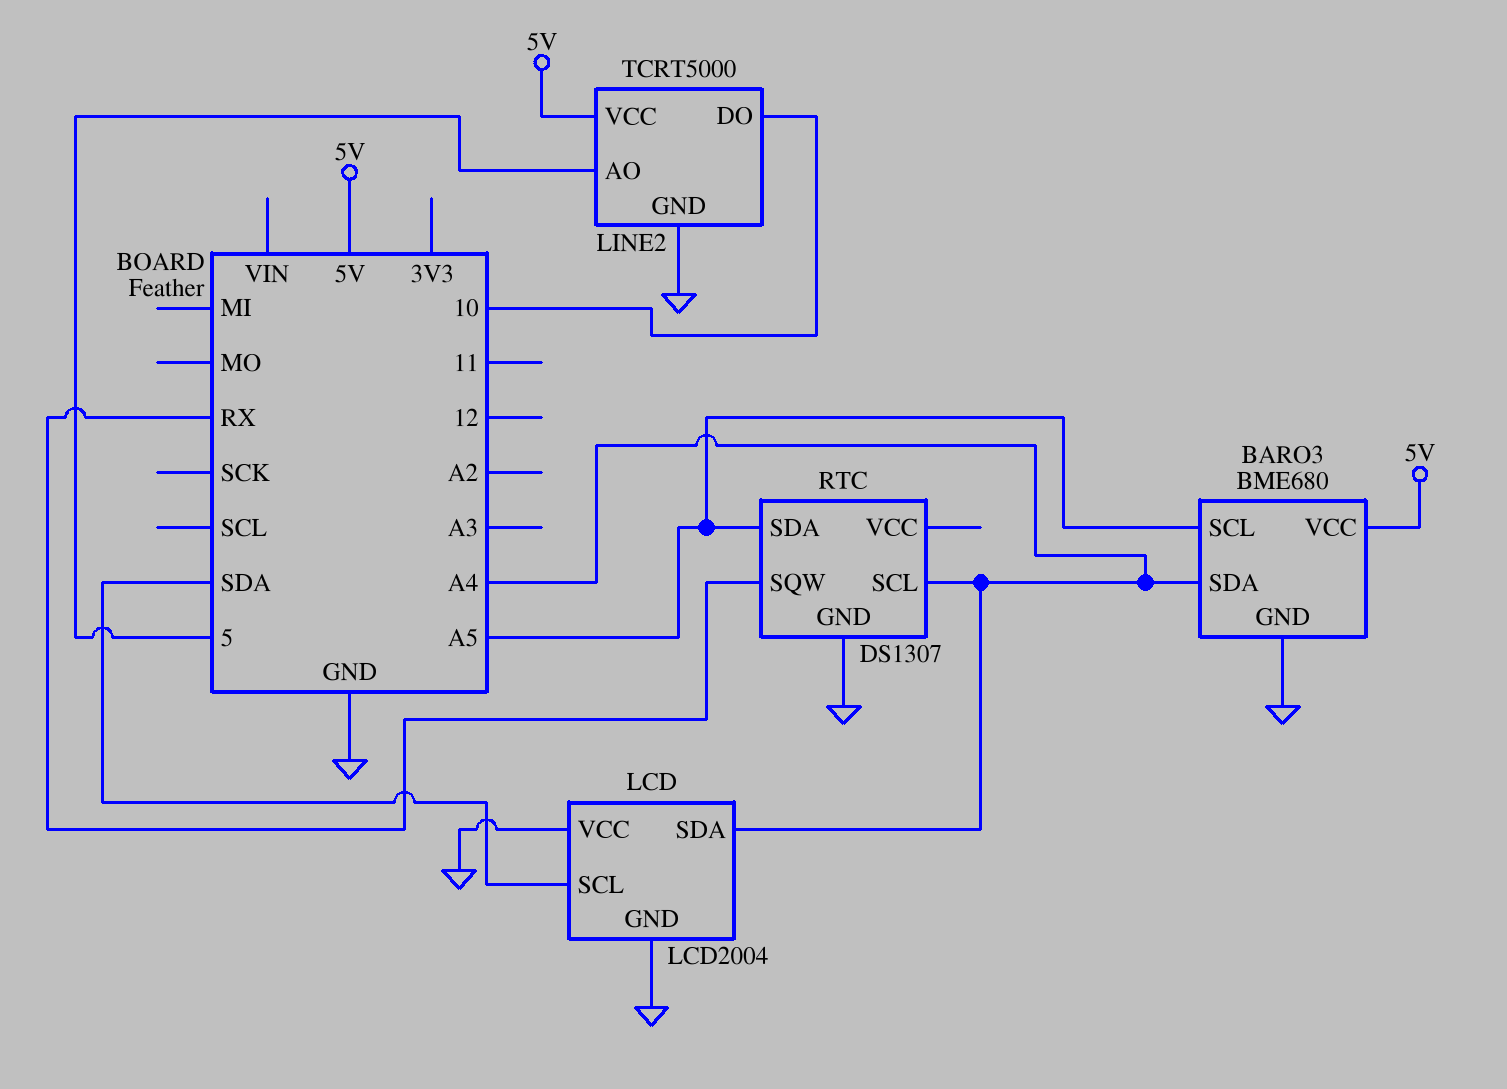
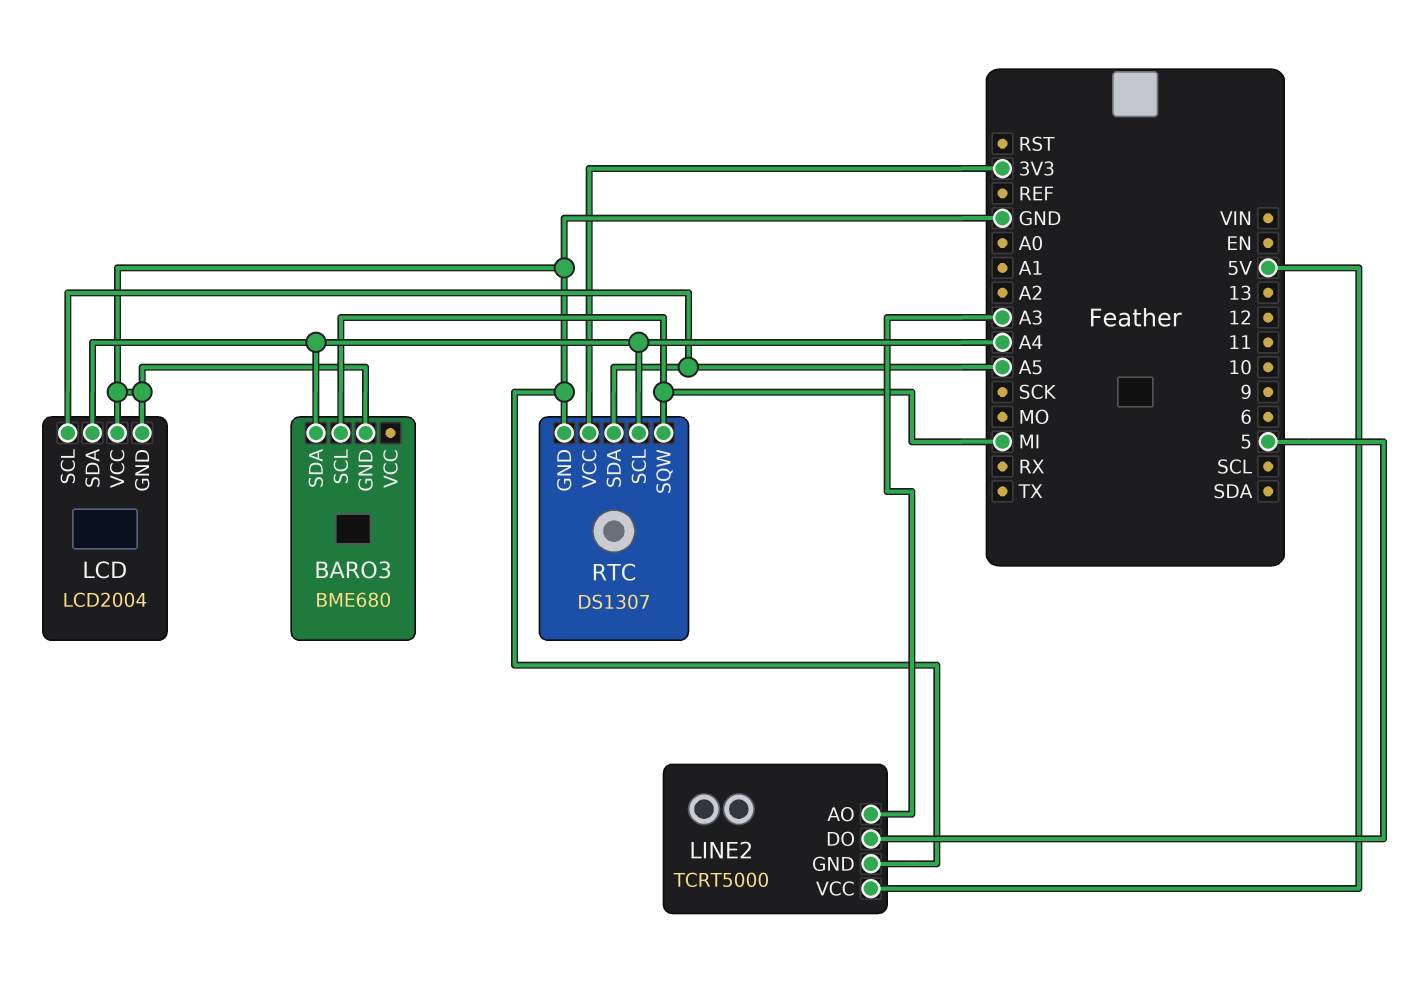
BARO3 pin SCL: A5 -> MI
BARO3 pin VCC: 5V -> none
LCD pin SCL: SDA -> A5
LINE2 pin AO: 5 -> A3
LINE2 pin DO: 10 -> 5
RTC pin SQW: RX -> MI
RTC pin VCC: none -> 3V3

